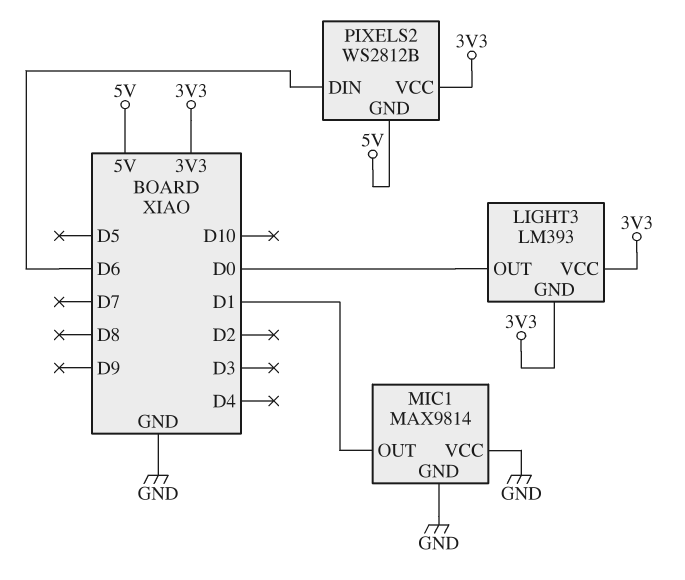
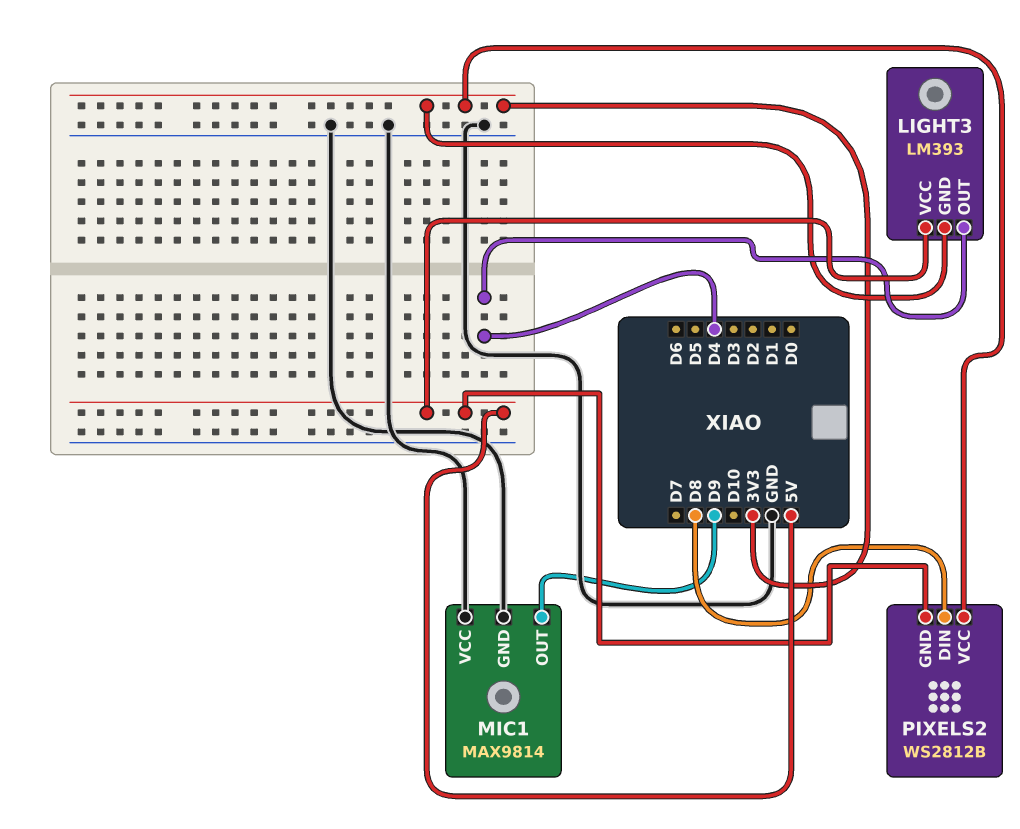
LIGHT3 pin OUT: D0 -> D4
LIGHT3 pin VCC: 3V3 -> 5V
MIC1 pin OUT: D1 -> D9
PIXELS2 pin DIN: D6 -> D8

